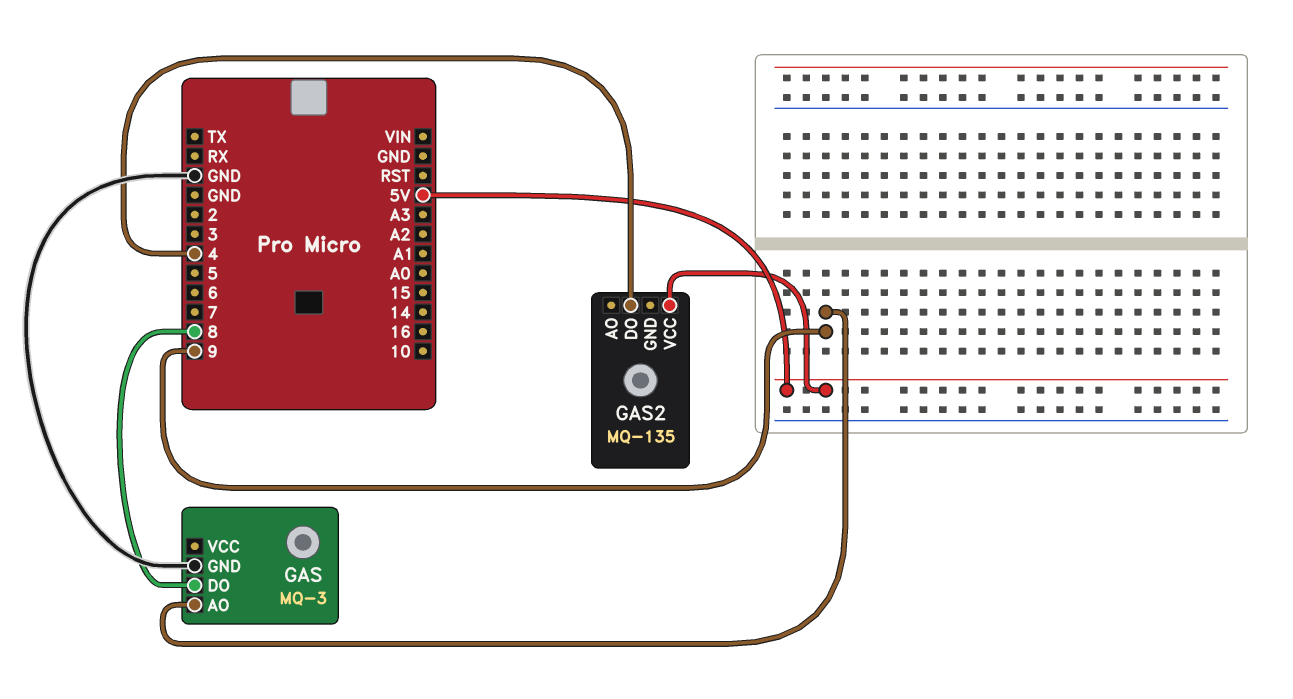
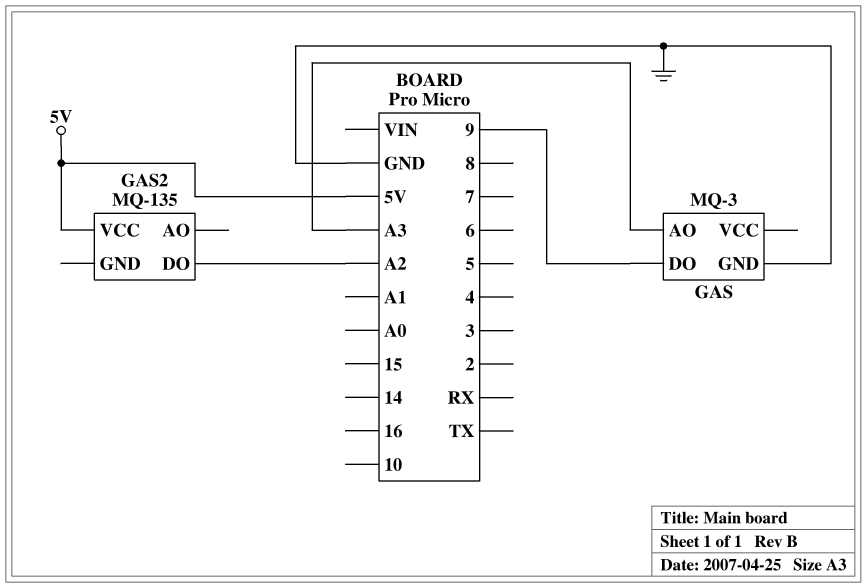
GAS pin AO: 9 -> A3
GAS pin DO: 8 -> 9
GAS2 pin DO: 4 -> A2

